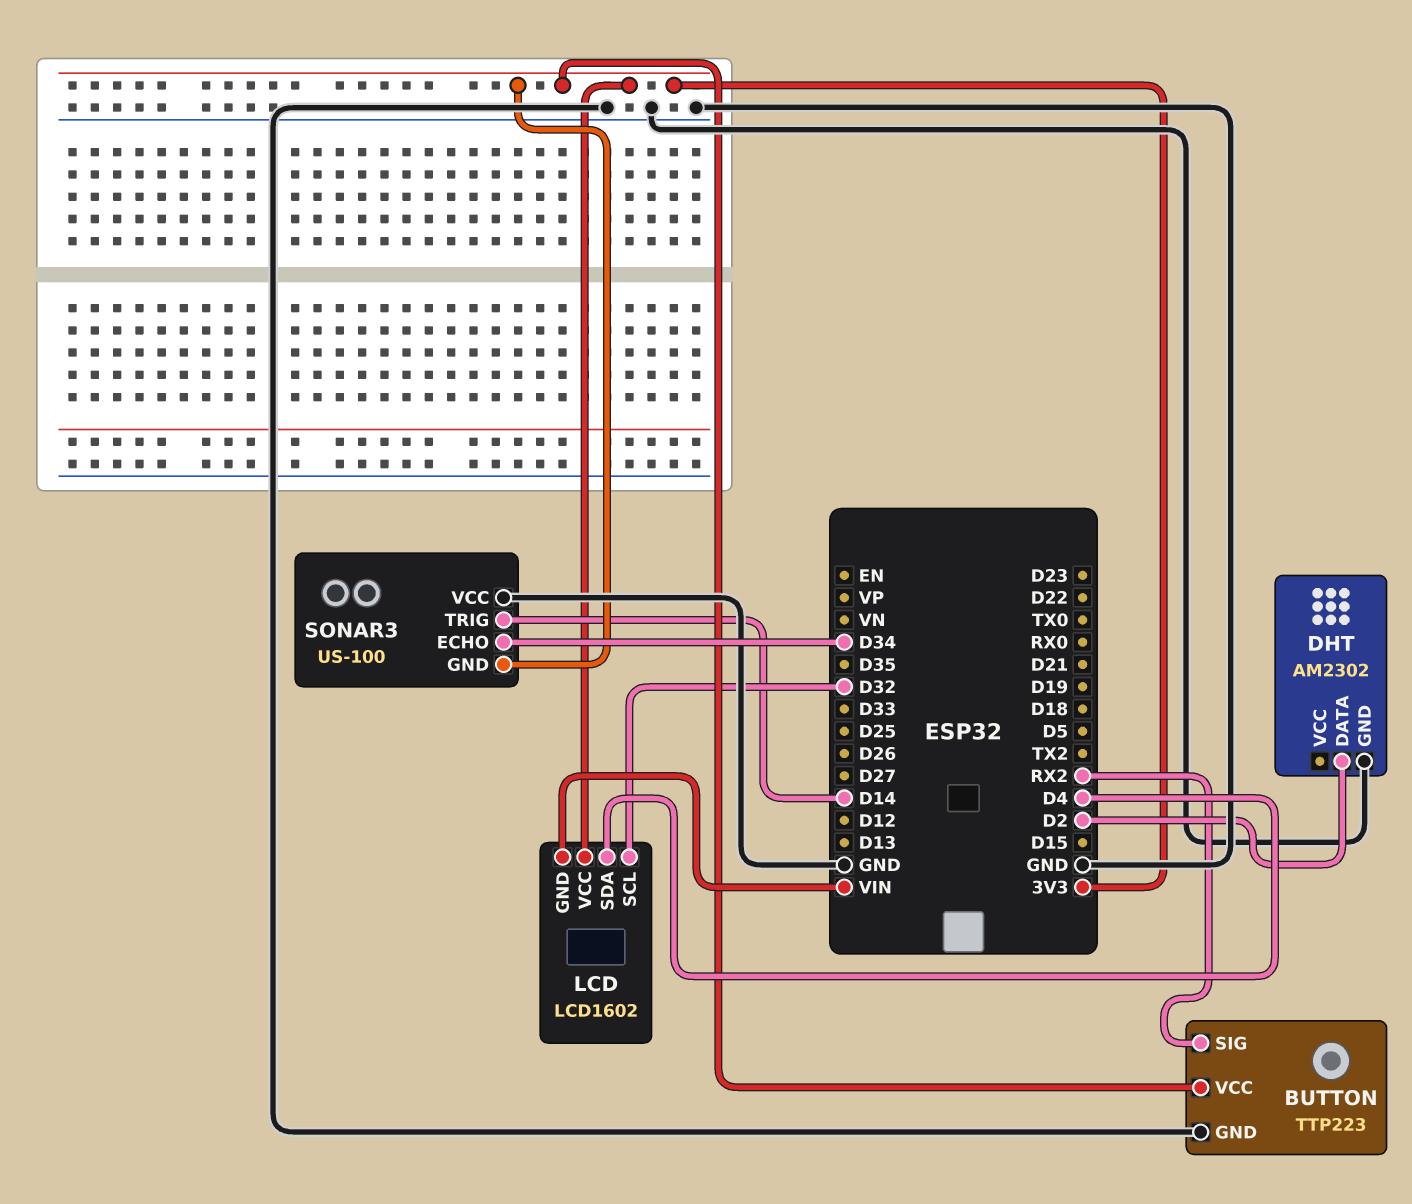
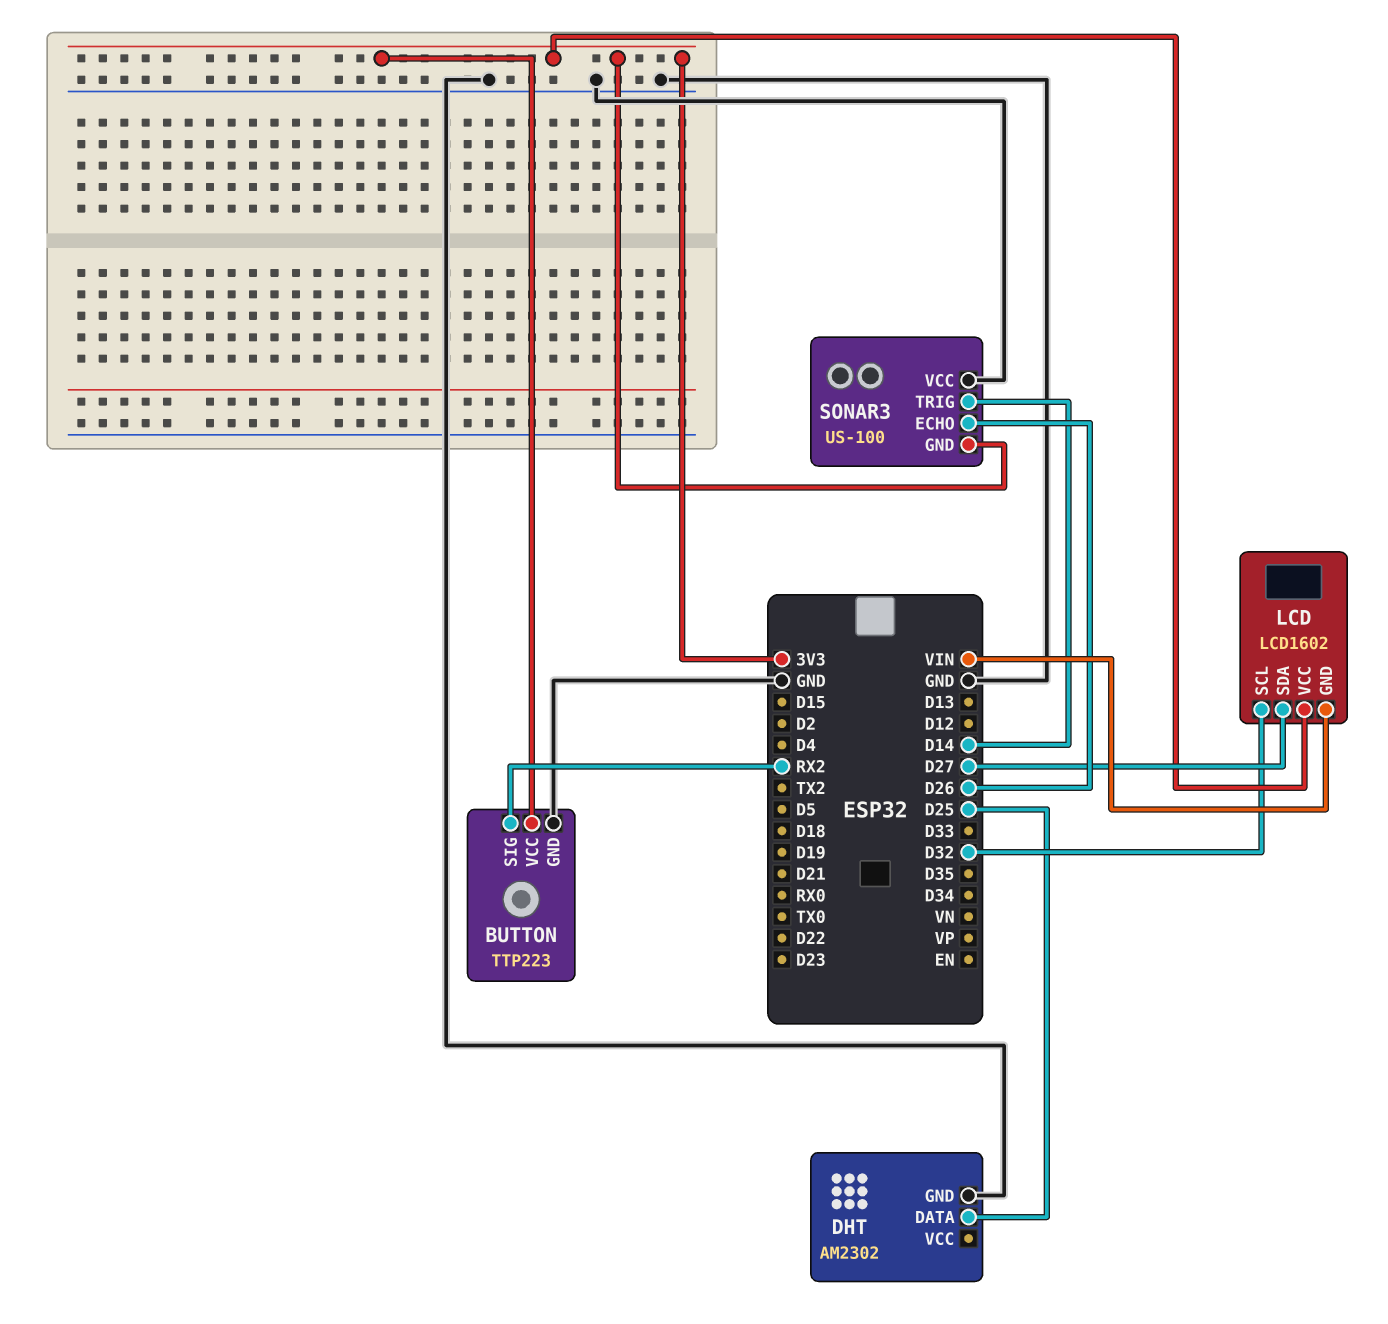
DHT pin DATA: D2 -> D25
LCD pin SDA: D4 -> D27
SONAR3 pin ECHO: D34 -> D26

